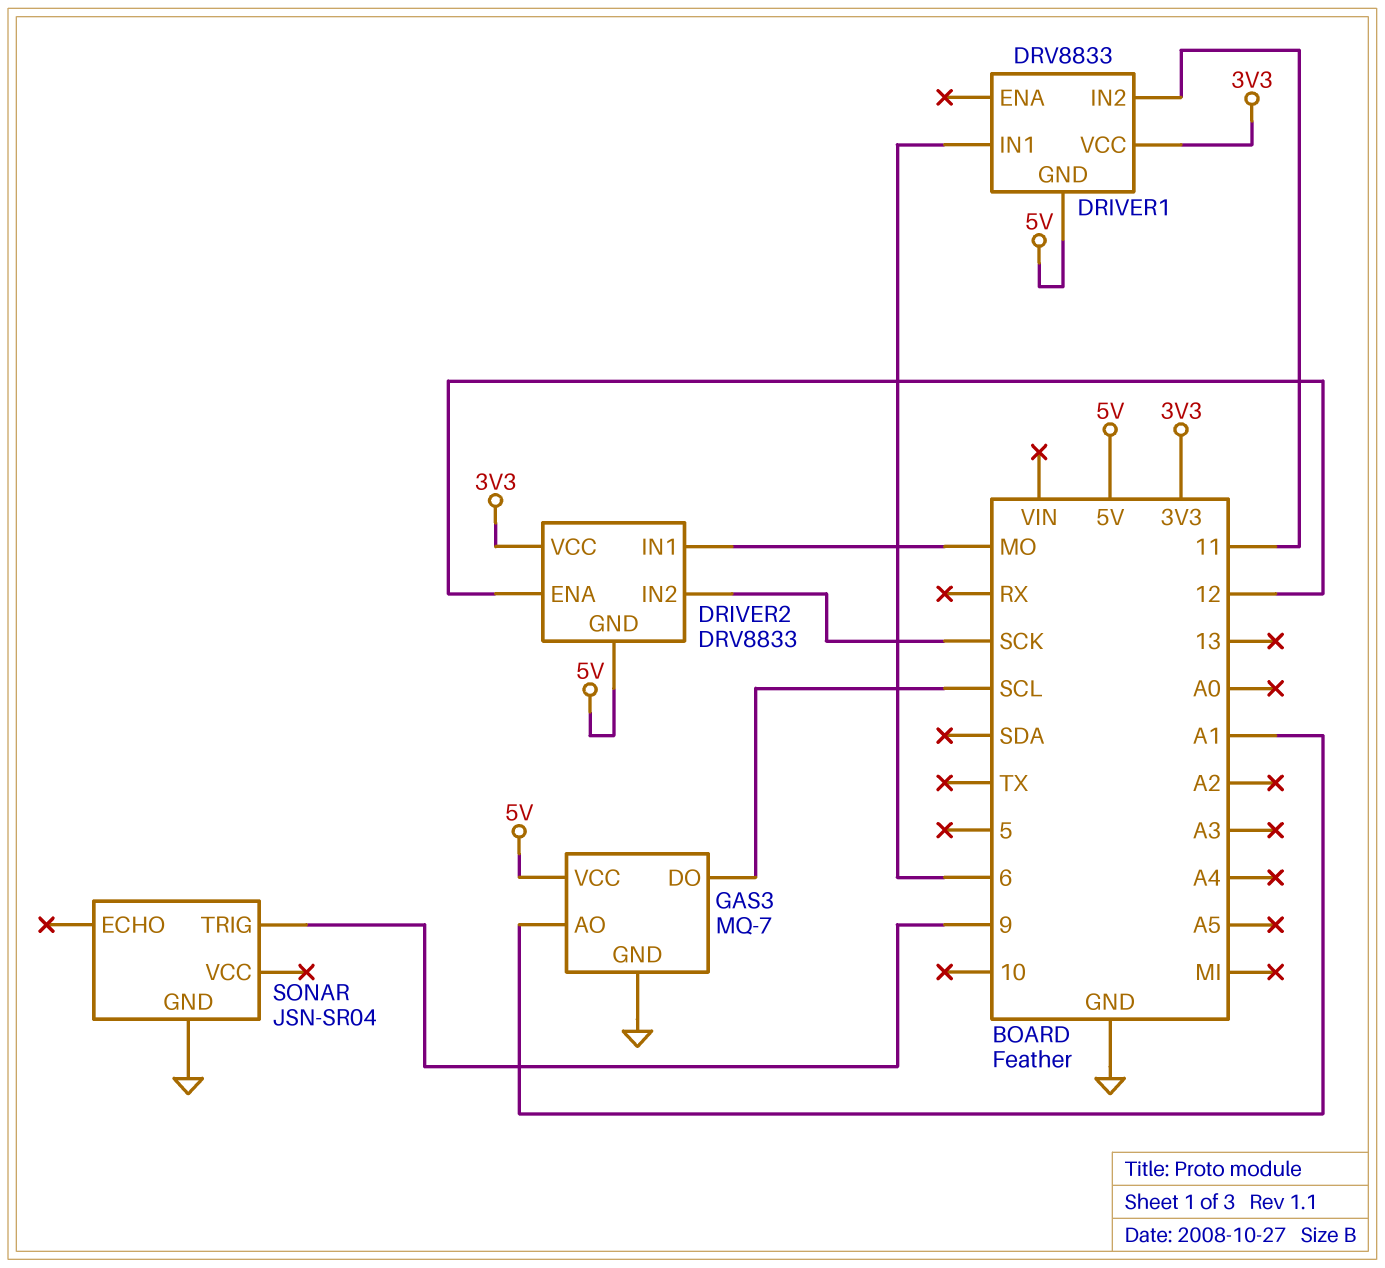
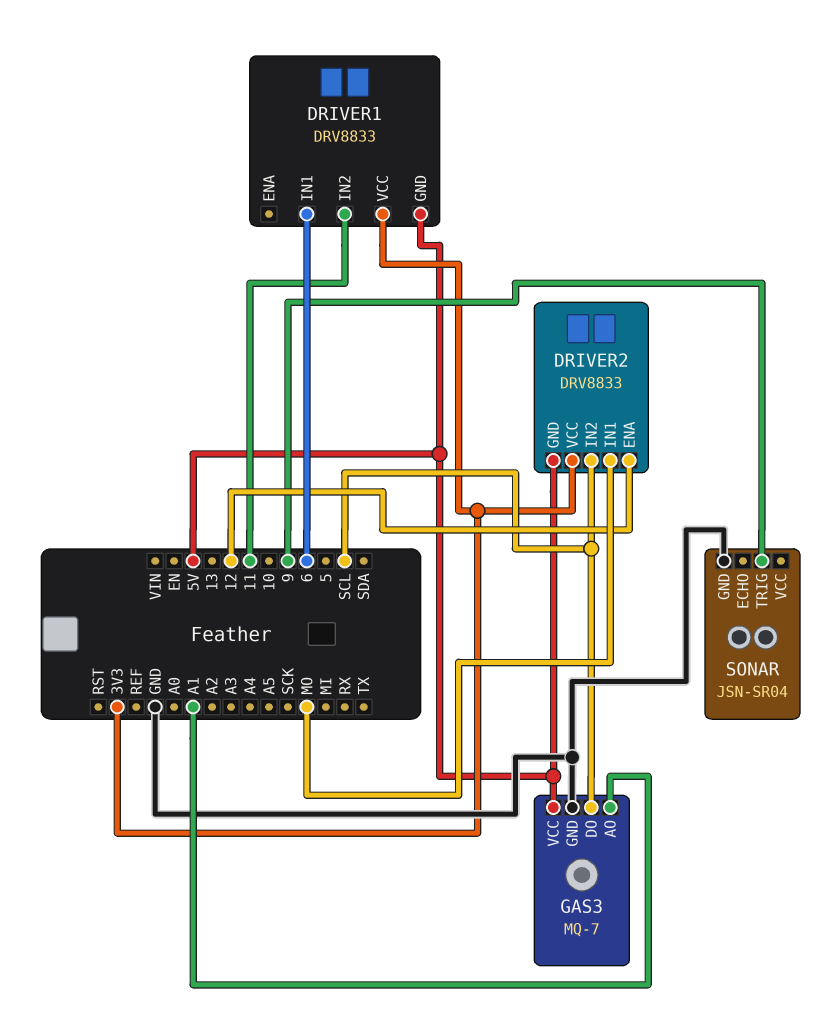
DRIVER2 pin IN2: SCK -> SCL

